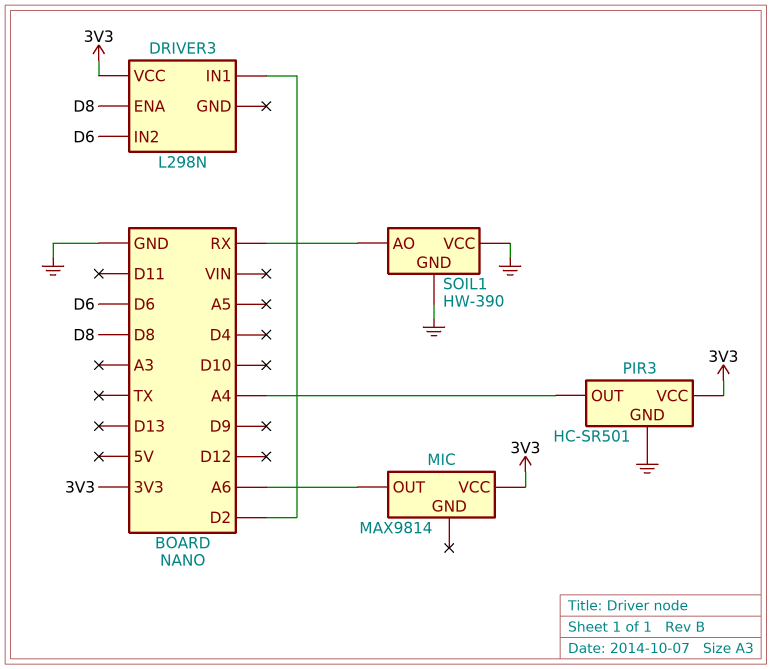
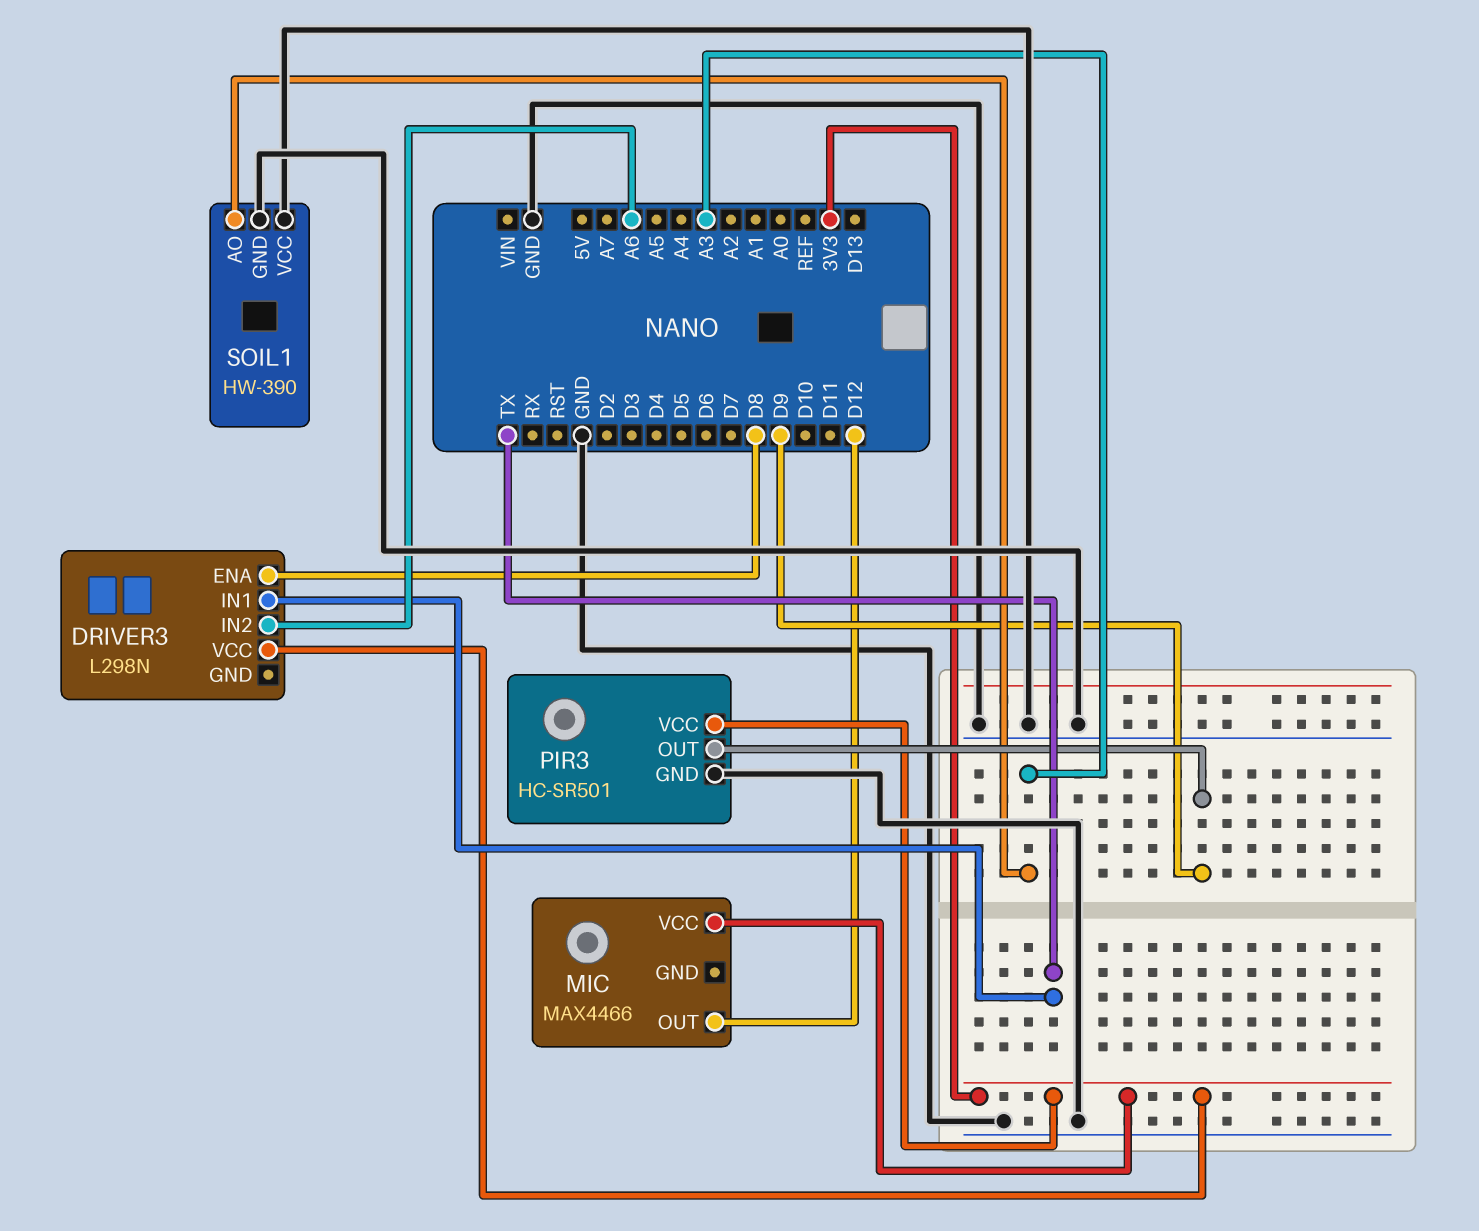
DRIVER3 pin IN1: D2 -> TX
DRIVER3 pin IN2: D6 -> A6
MIC: MAX9814 -> MAX4466
MIC pin OUT: A6 -> D12
PIR3 pin OUT: A4 -> D9
SOIL1 pin AO: RX -> A3

